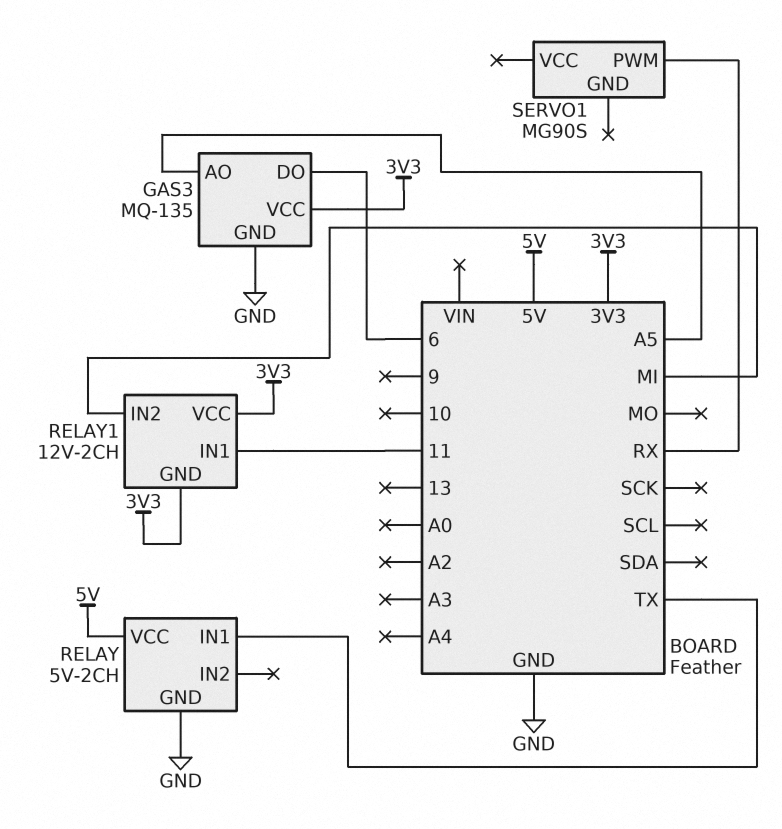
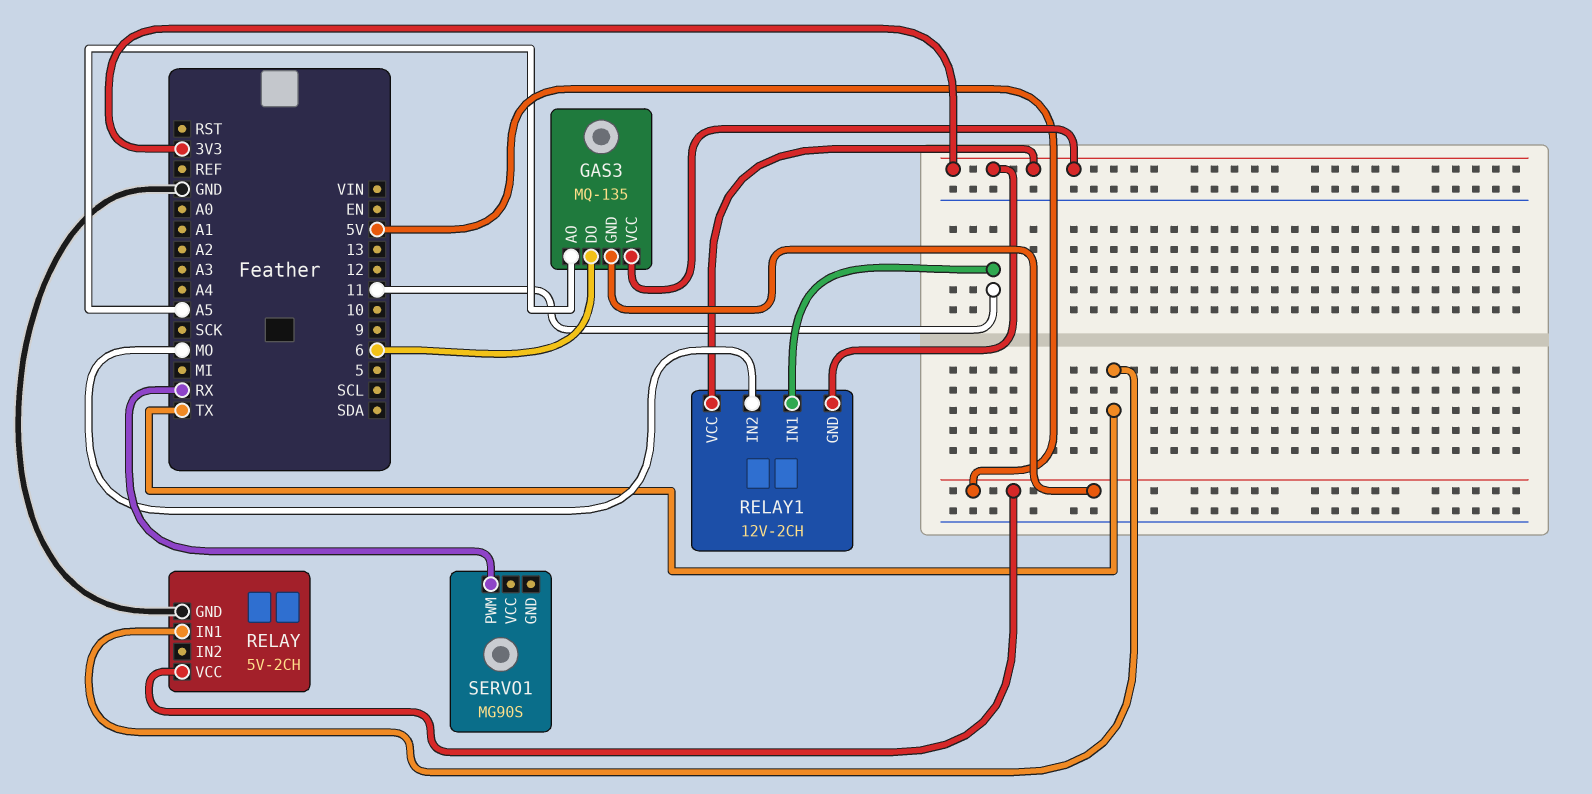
GAS3 pin GND: GND -> 5V
RELAY1 pin IN2: MI -> MO

